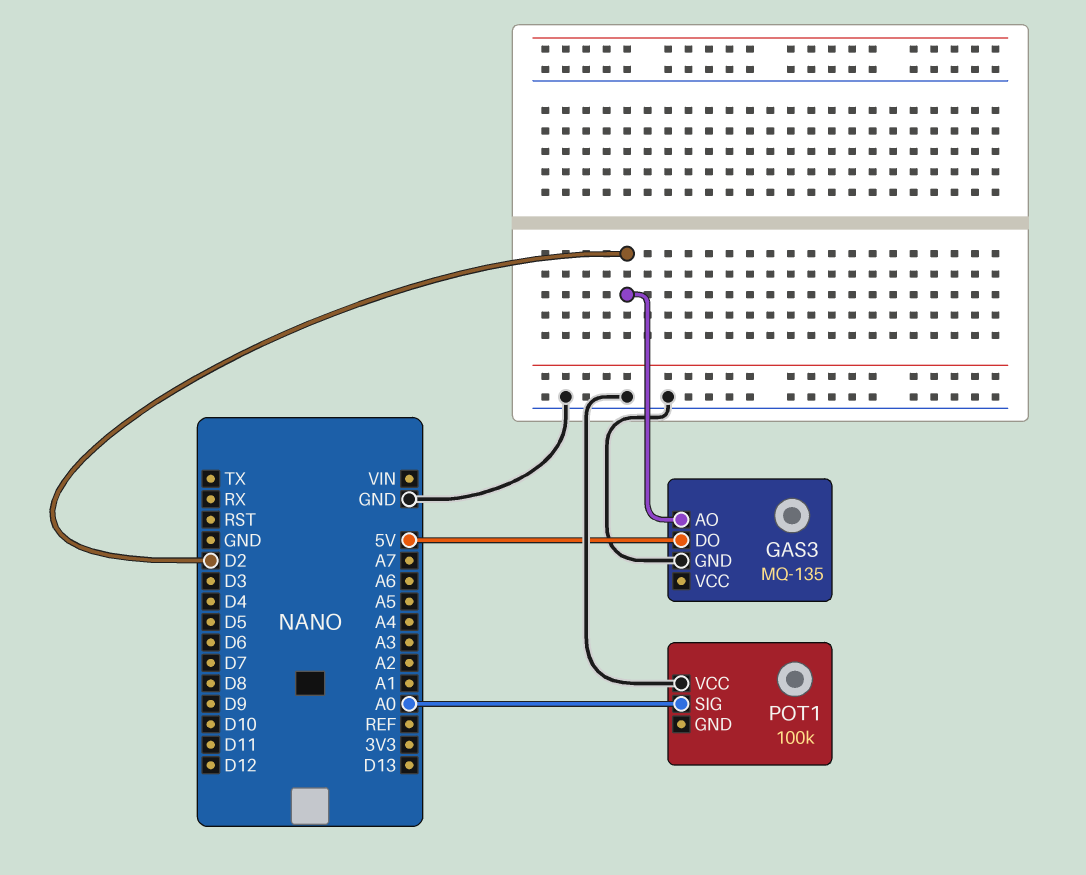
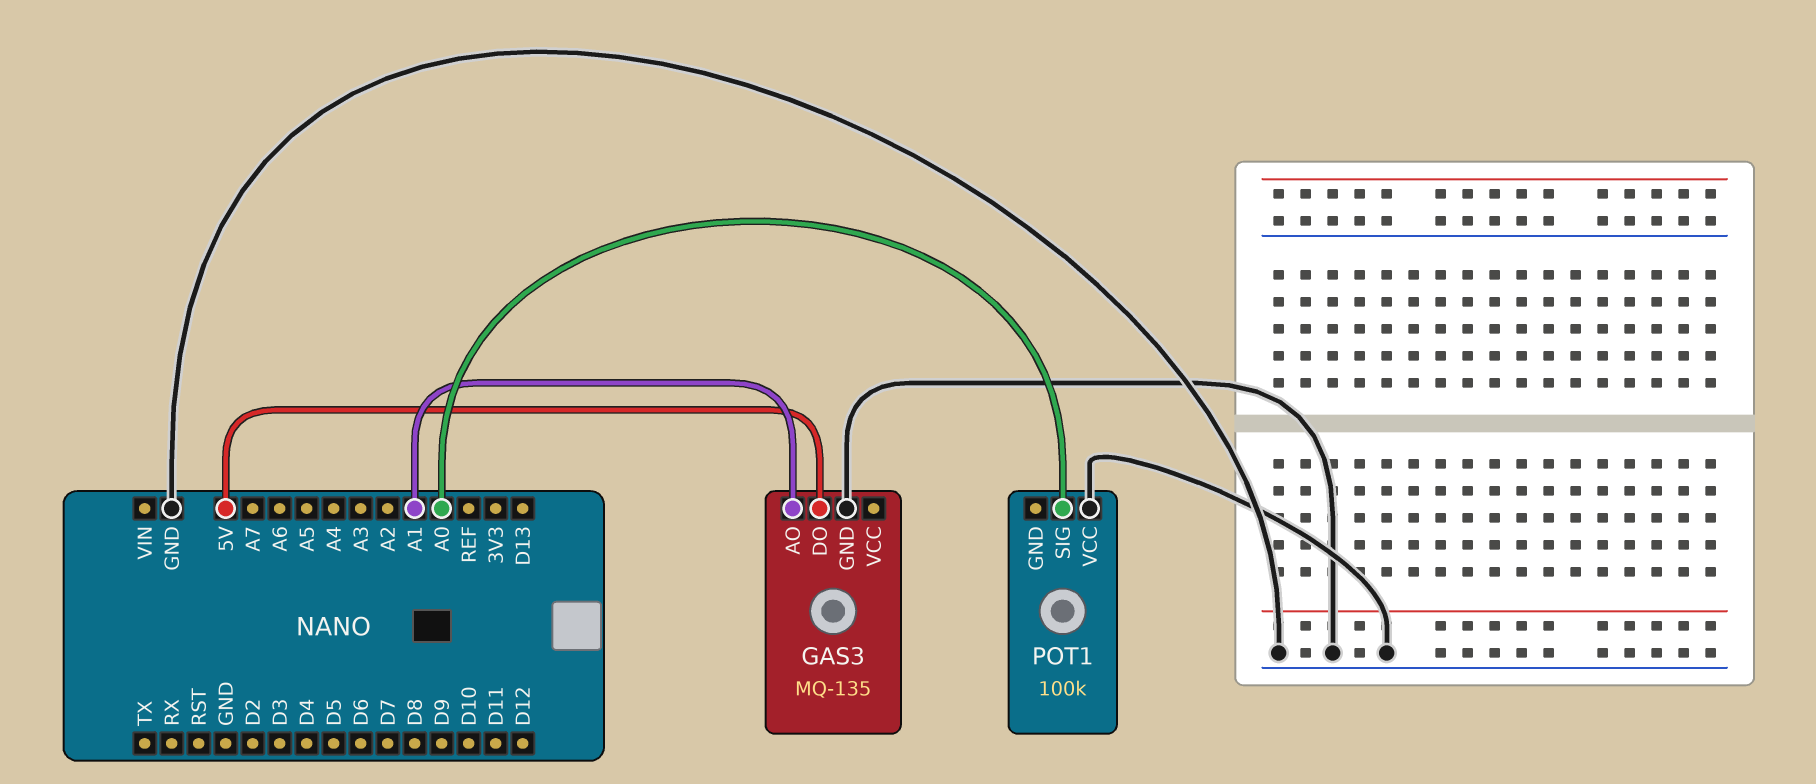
GAS3 pin AO: D2 -> A1

